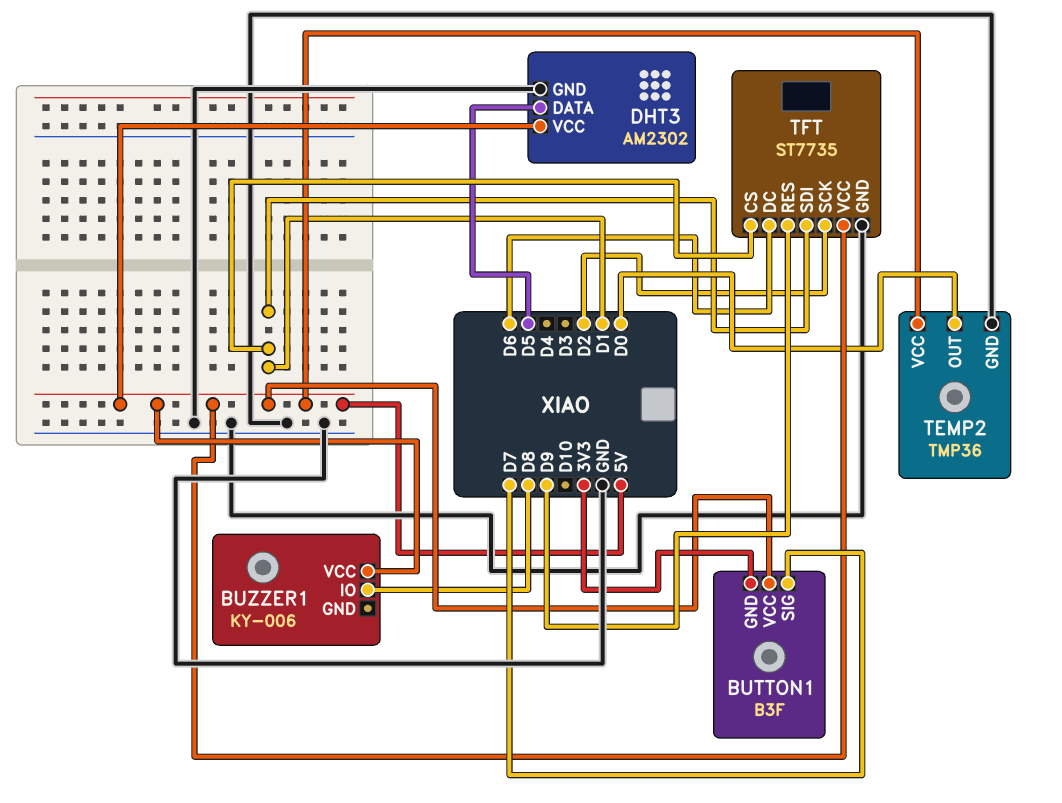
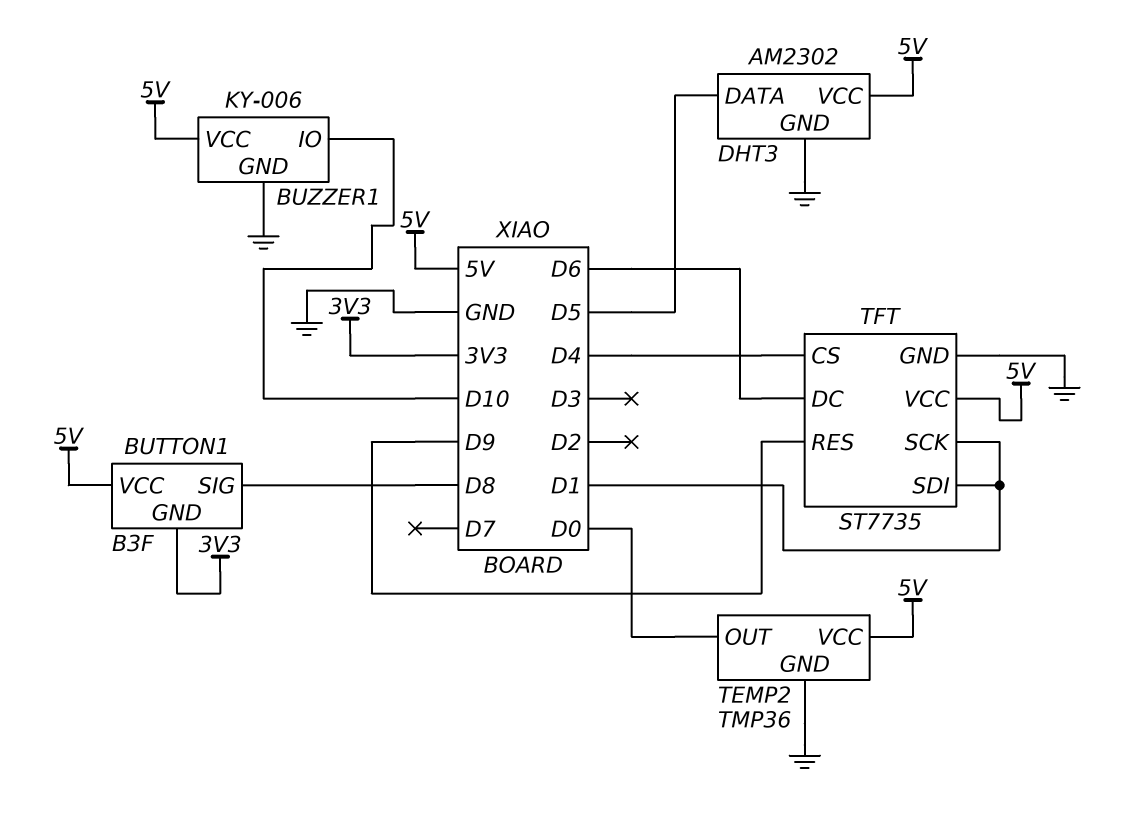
BUTTON1 pin SIG: D7 -> D8
BUZZER1 pin GND: none -> GND
BUZZER1 pin IO: D8 -> D10
TFT pin CS: D1 -> D4
TFT pin SCK: D2 -> D1

